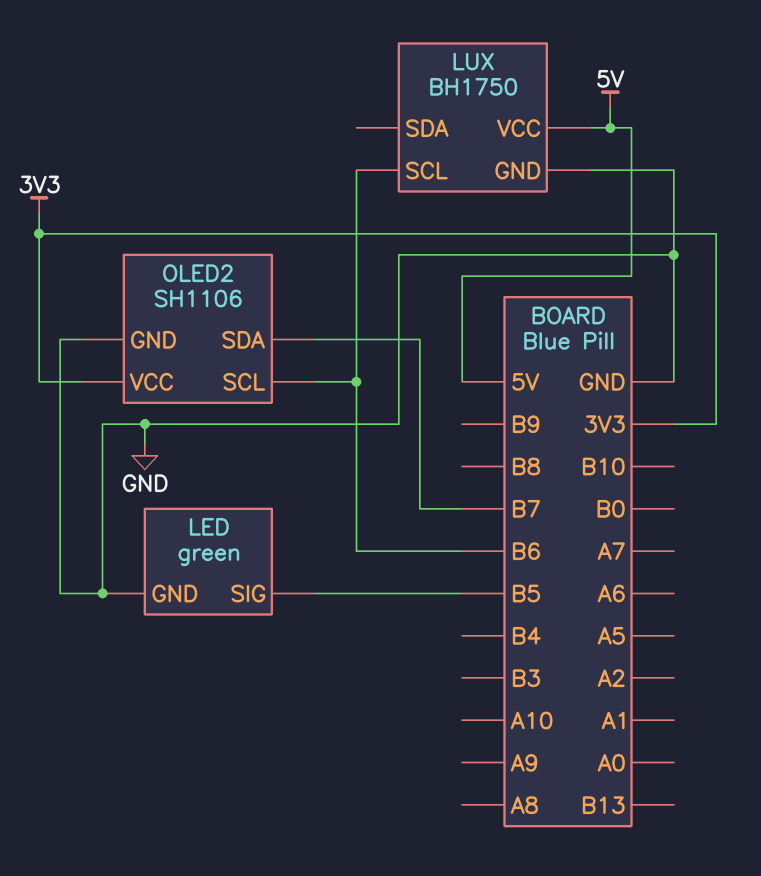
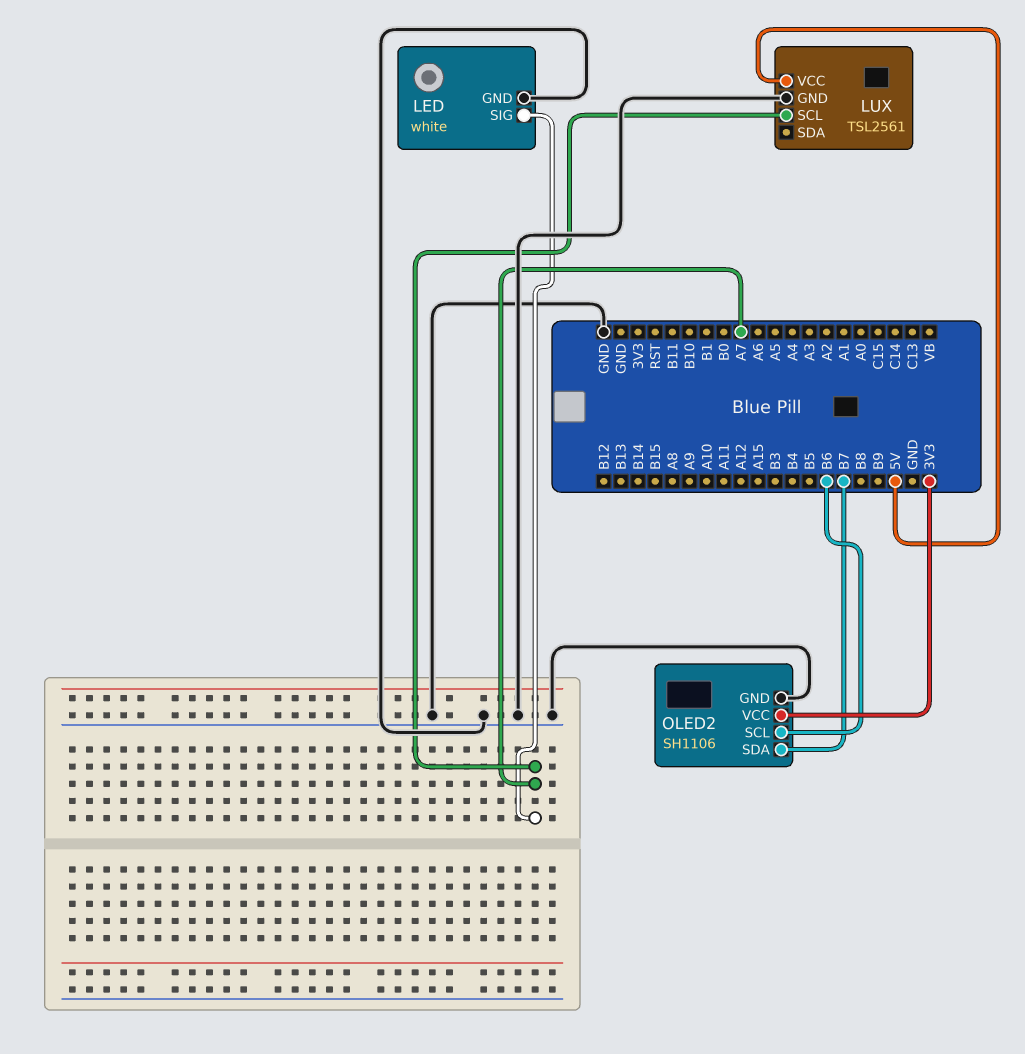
LED: green -> white
LED pin SIG: B5 -> A7
LUX: BH1750 -> TSL2561
LUX pin SCL: B6 -> A7

